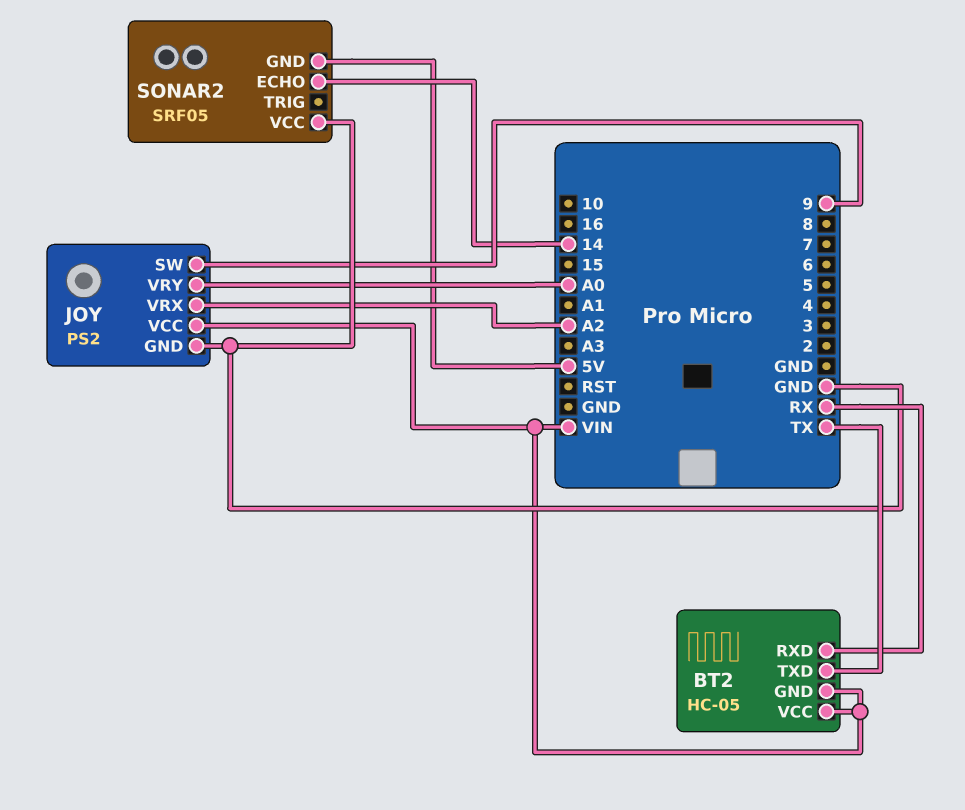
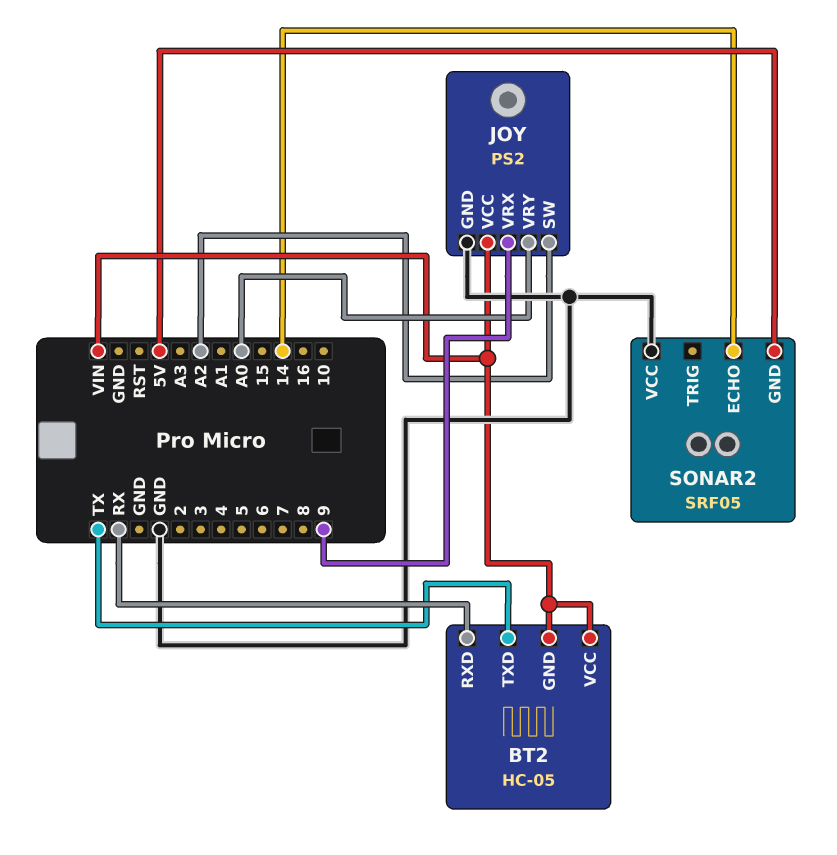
JOY pin SW: 9 -> A2
JOY pin VRX: A2 -> 9

